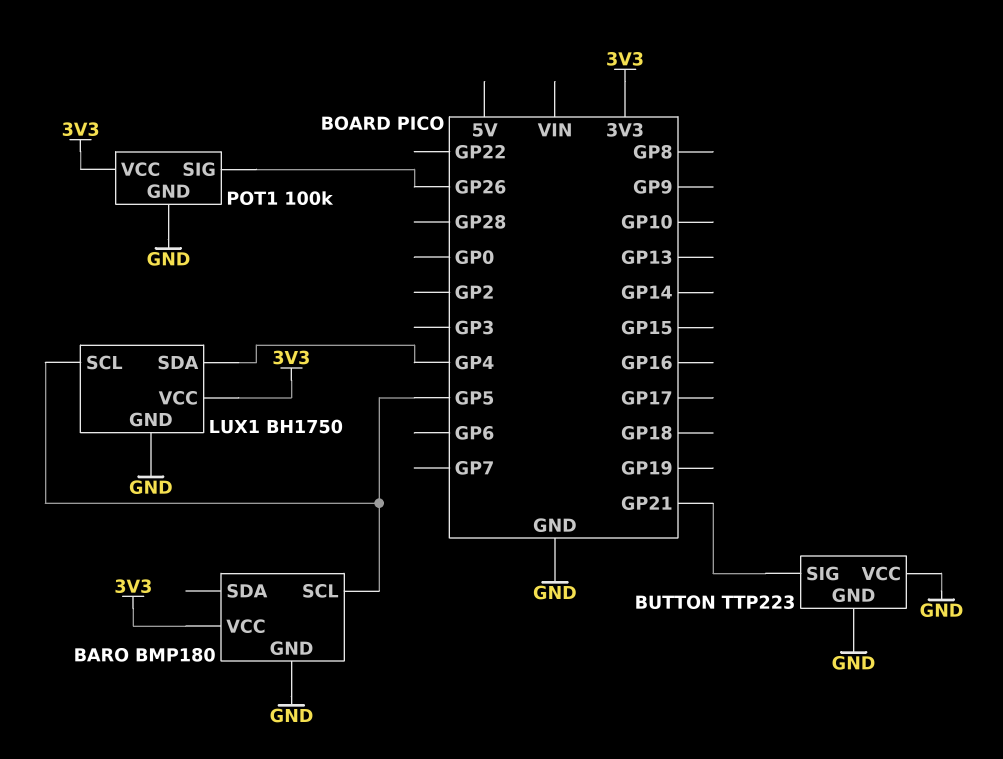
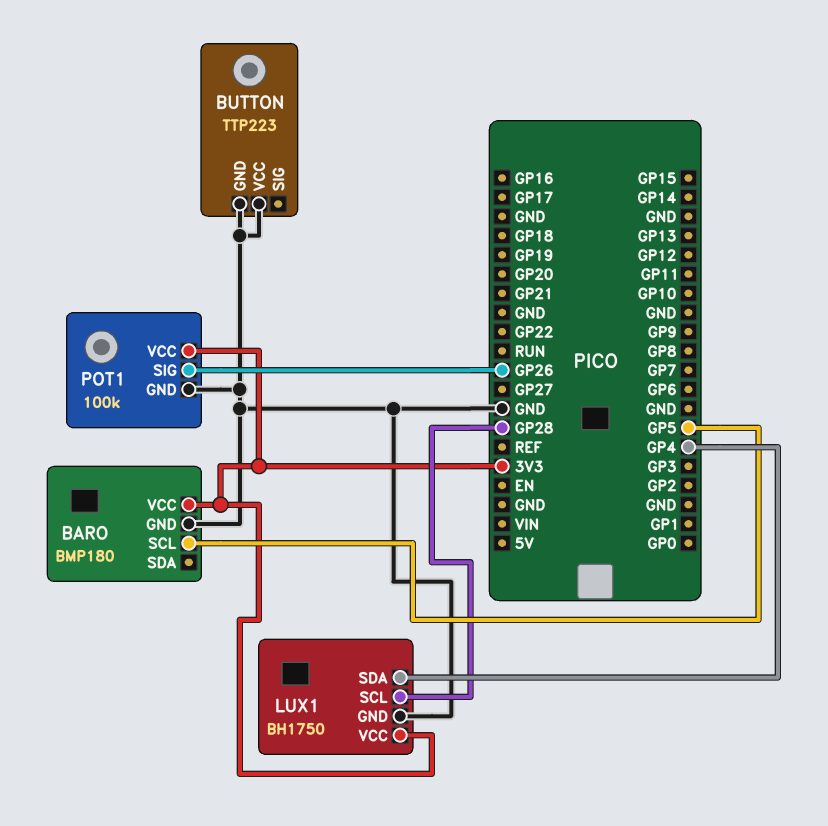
BUTTON pin SIG: GP21 -> none
LUX1 pin SCL: GP5 -> GP28

